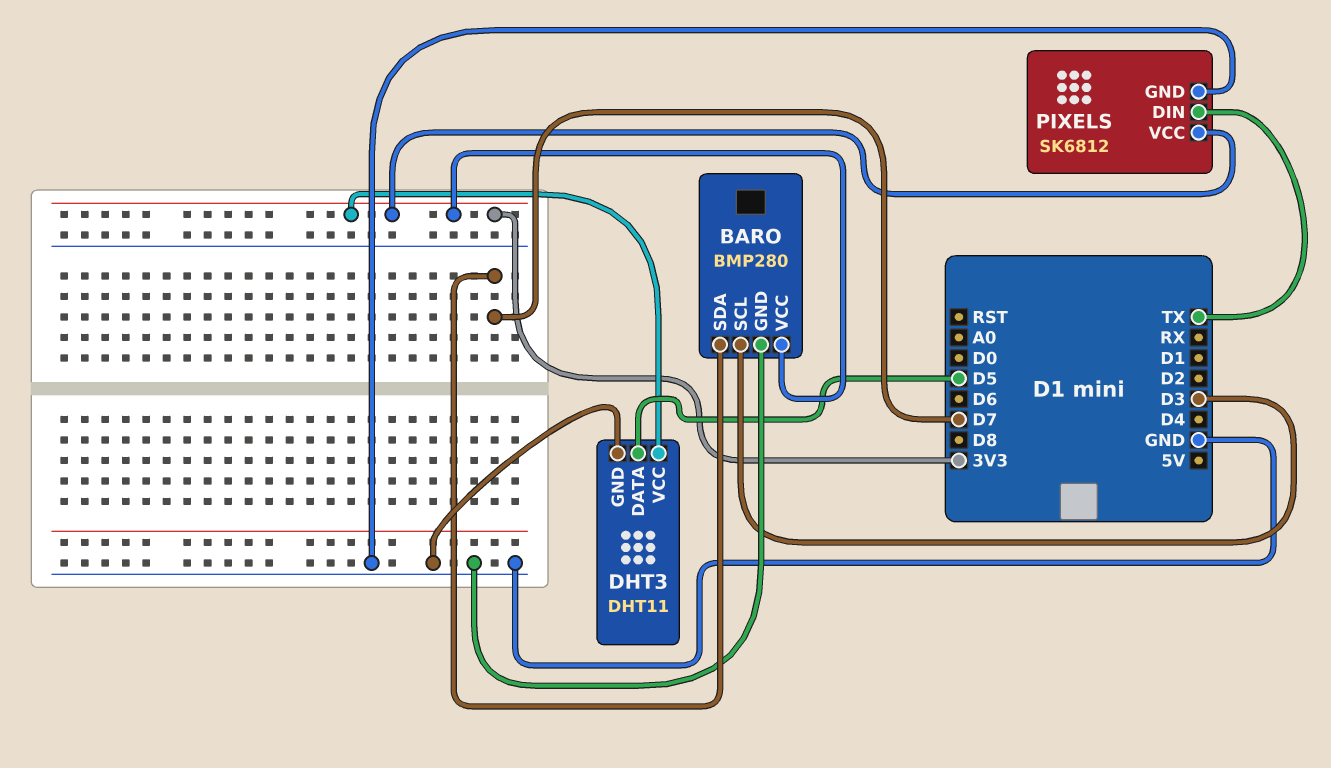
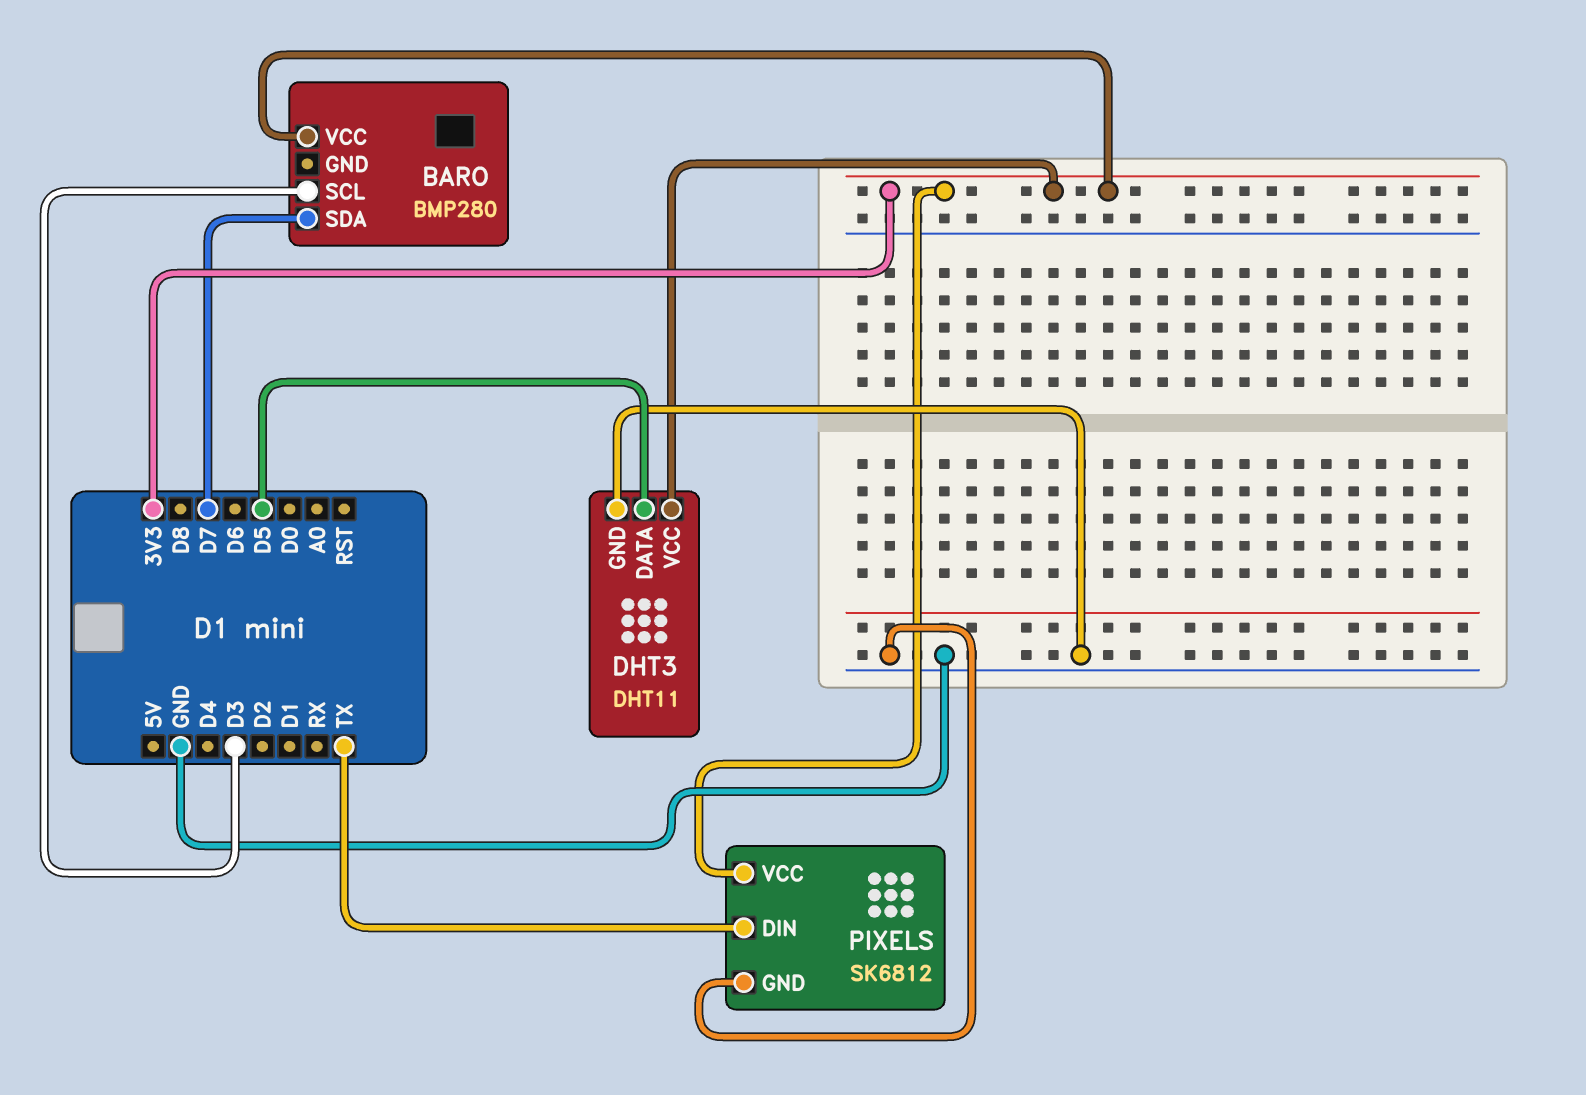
BARO pin GND: GND -> none

